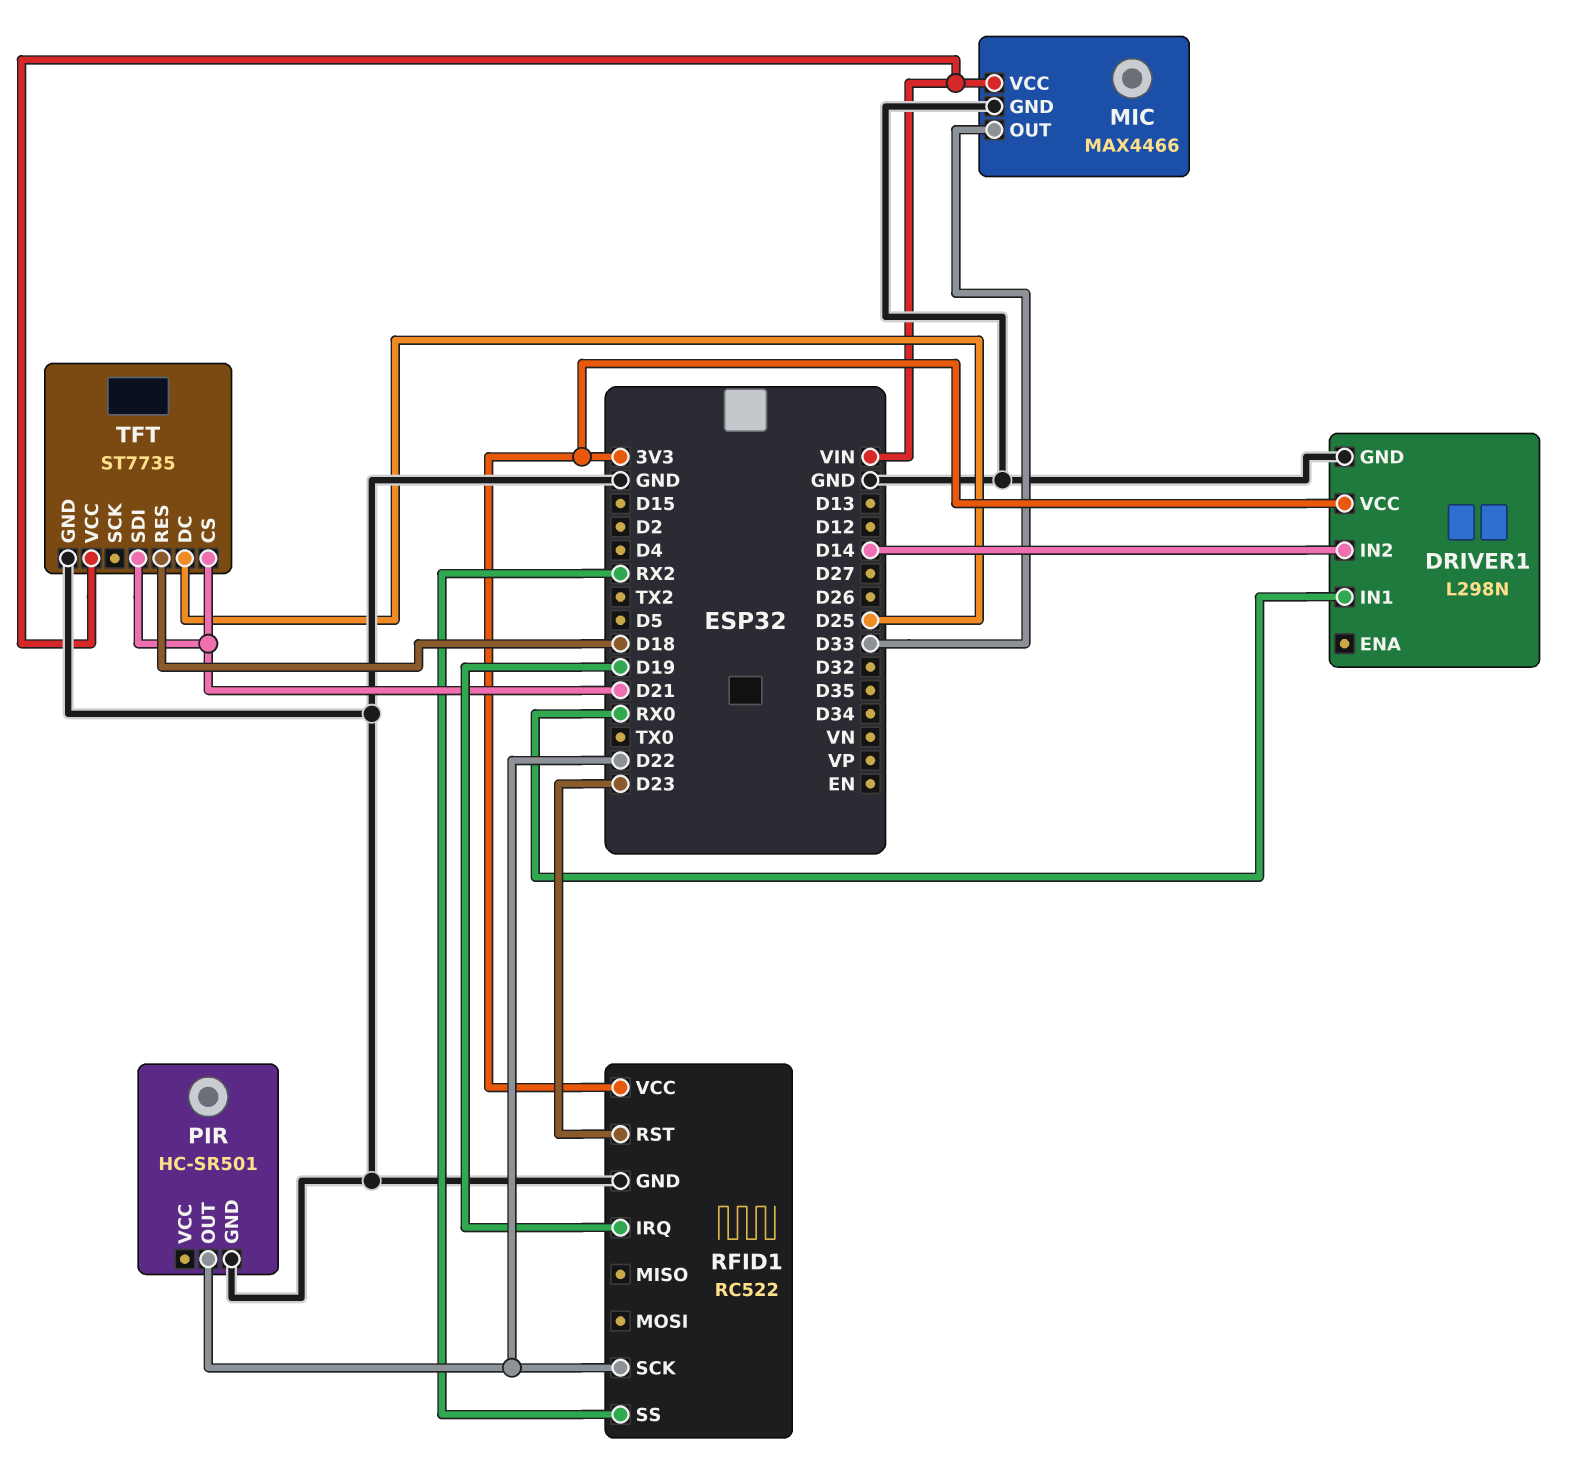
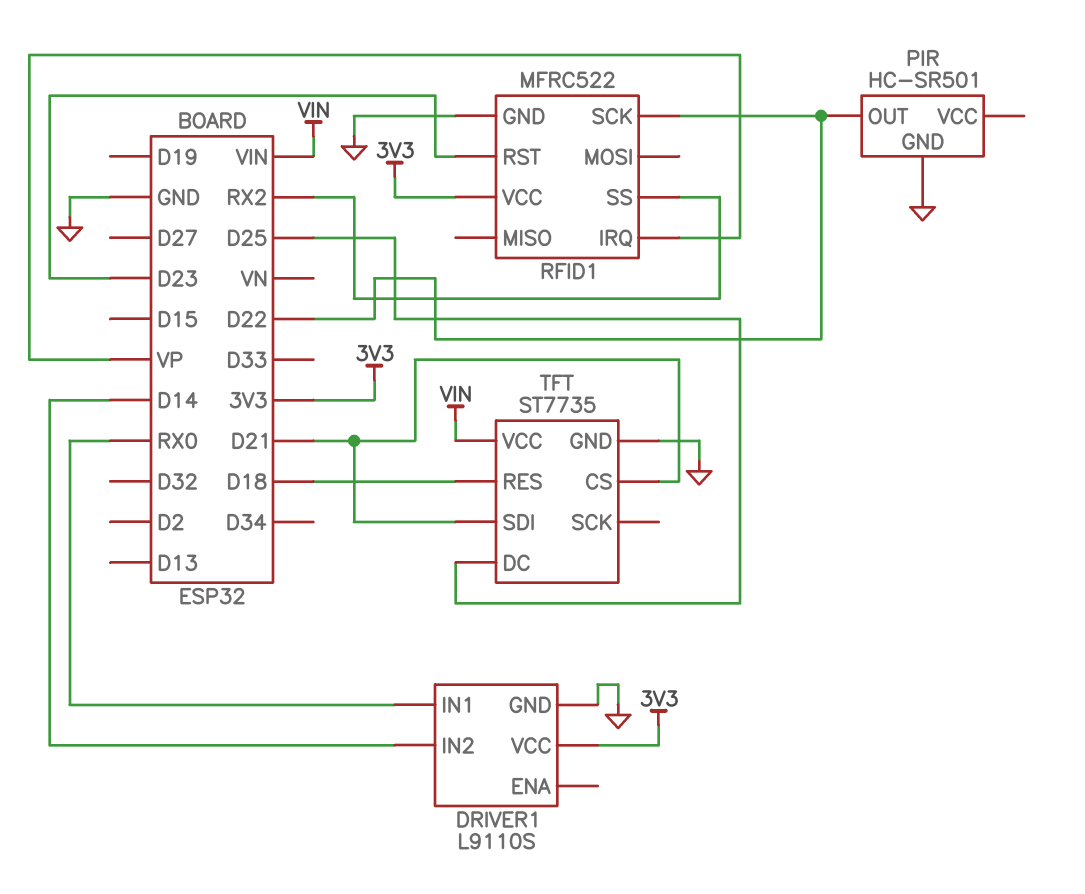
DRIVER1: L298N -> L9110S
MIC: MAX4466 -> none
MIC pin GND: GND -> none
MIC pin OUT: D33 -> none
MIC pin VCC: VIN -> none
RFID1: RC522 -> MFRC522
RFID1 pin IRQ: D19 -> VP

